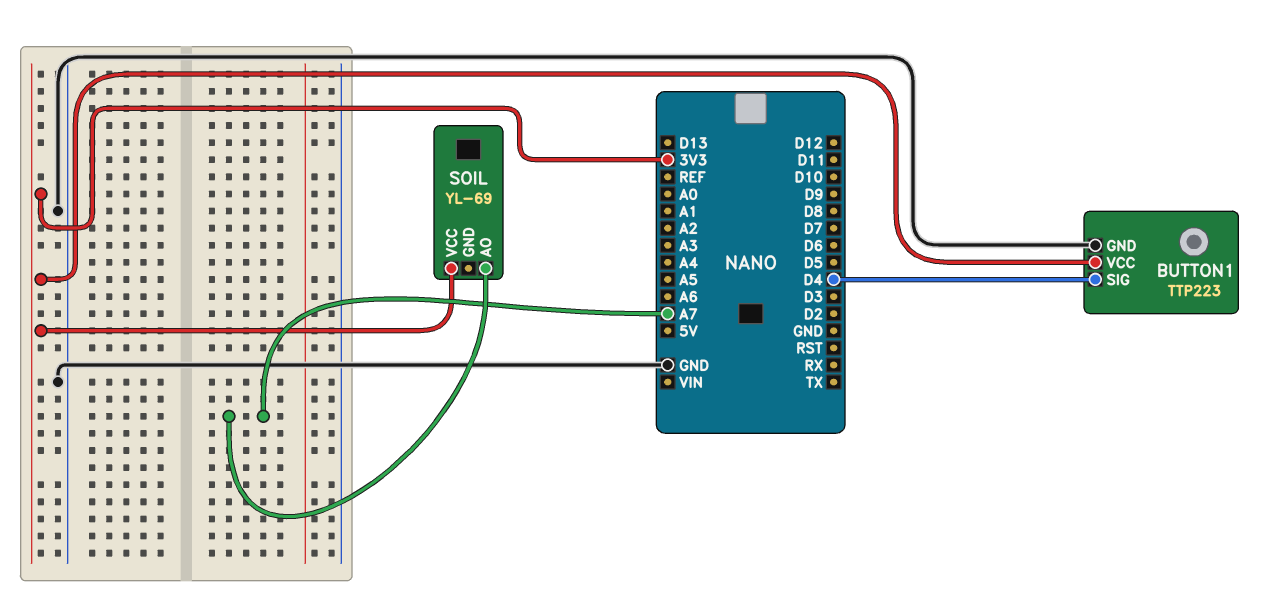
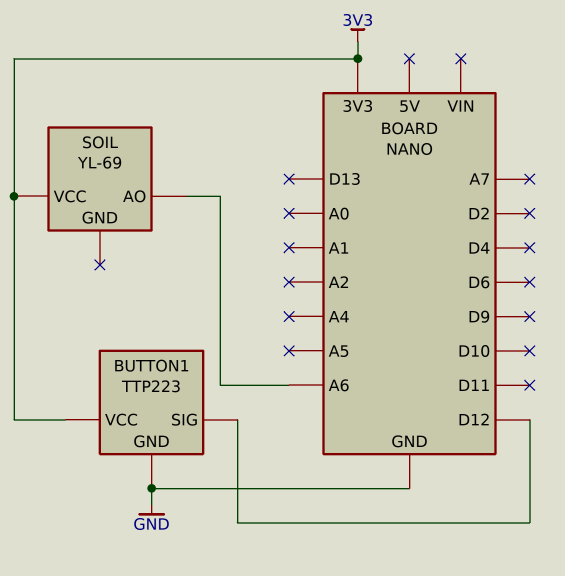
BUTTON1 pin SIG: D4 -> D12
SOIL pin AO: A7 -> A6

